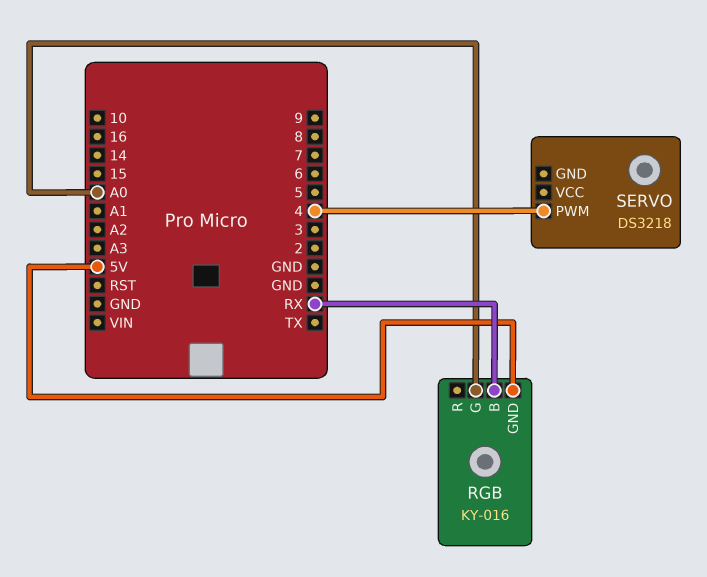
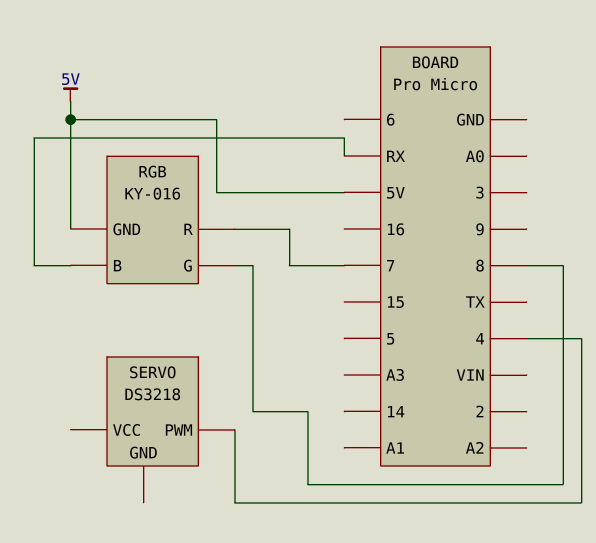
RGB pin G: A0 -> 8
RGB pin R: none -> 7

